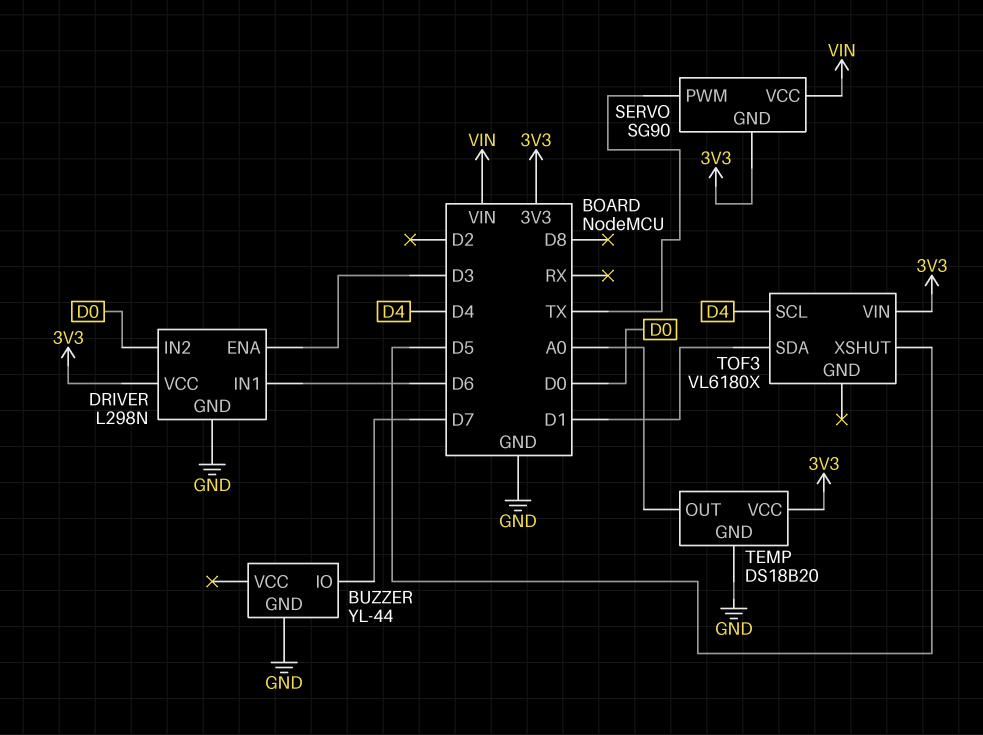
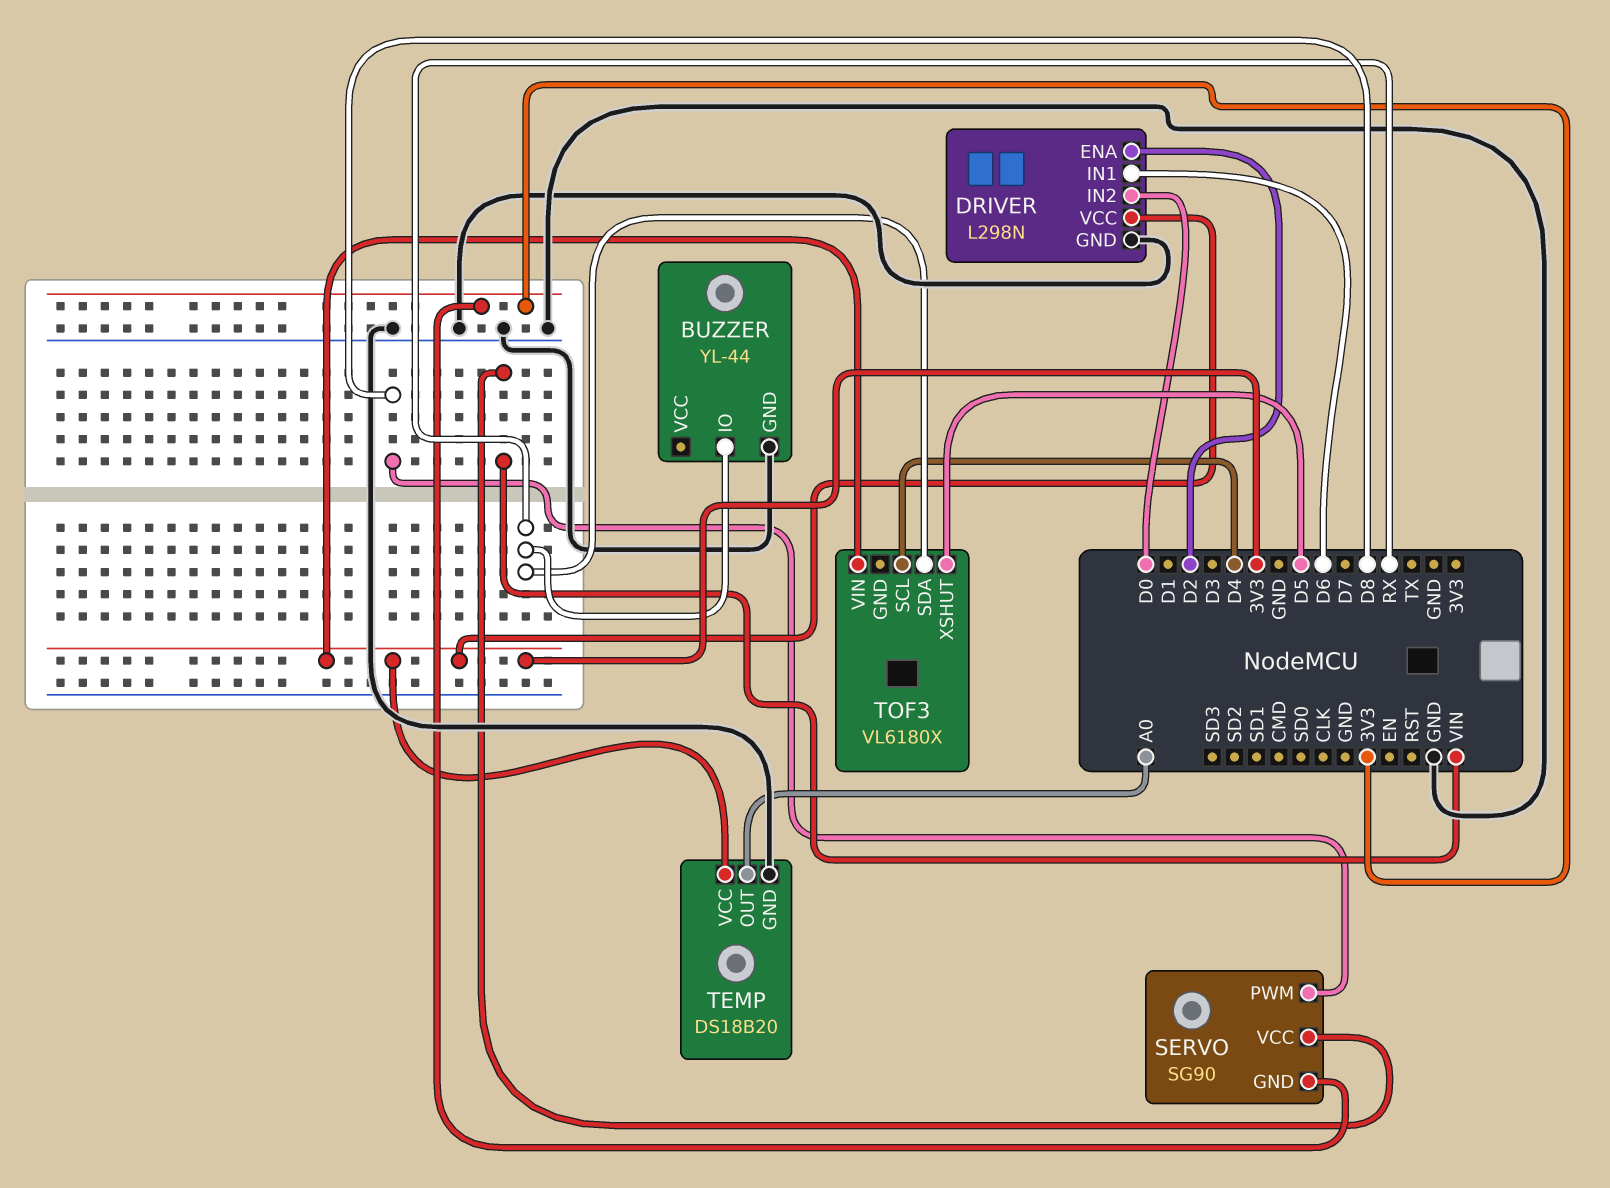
BUZZER pin IO: D7 -> RX
DRIVER pin ENA: D3 -> D2
SERVO pin PWM: TX -> D8
TOF3 pin SDA: D1 -> RX

